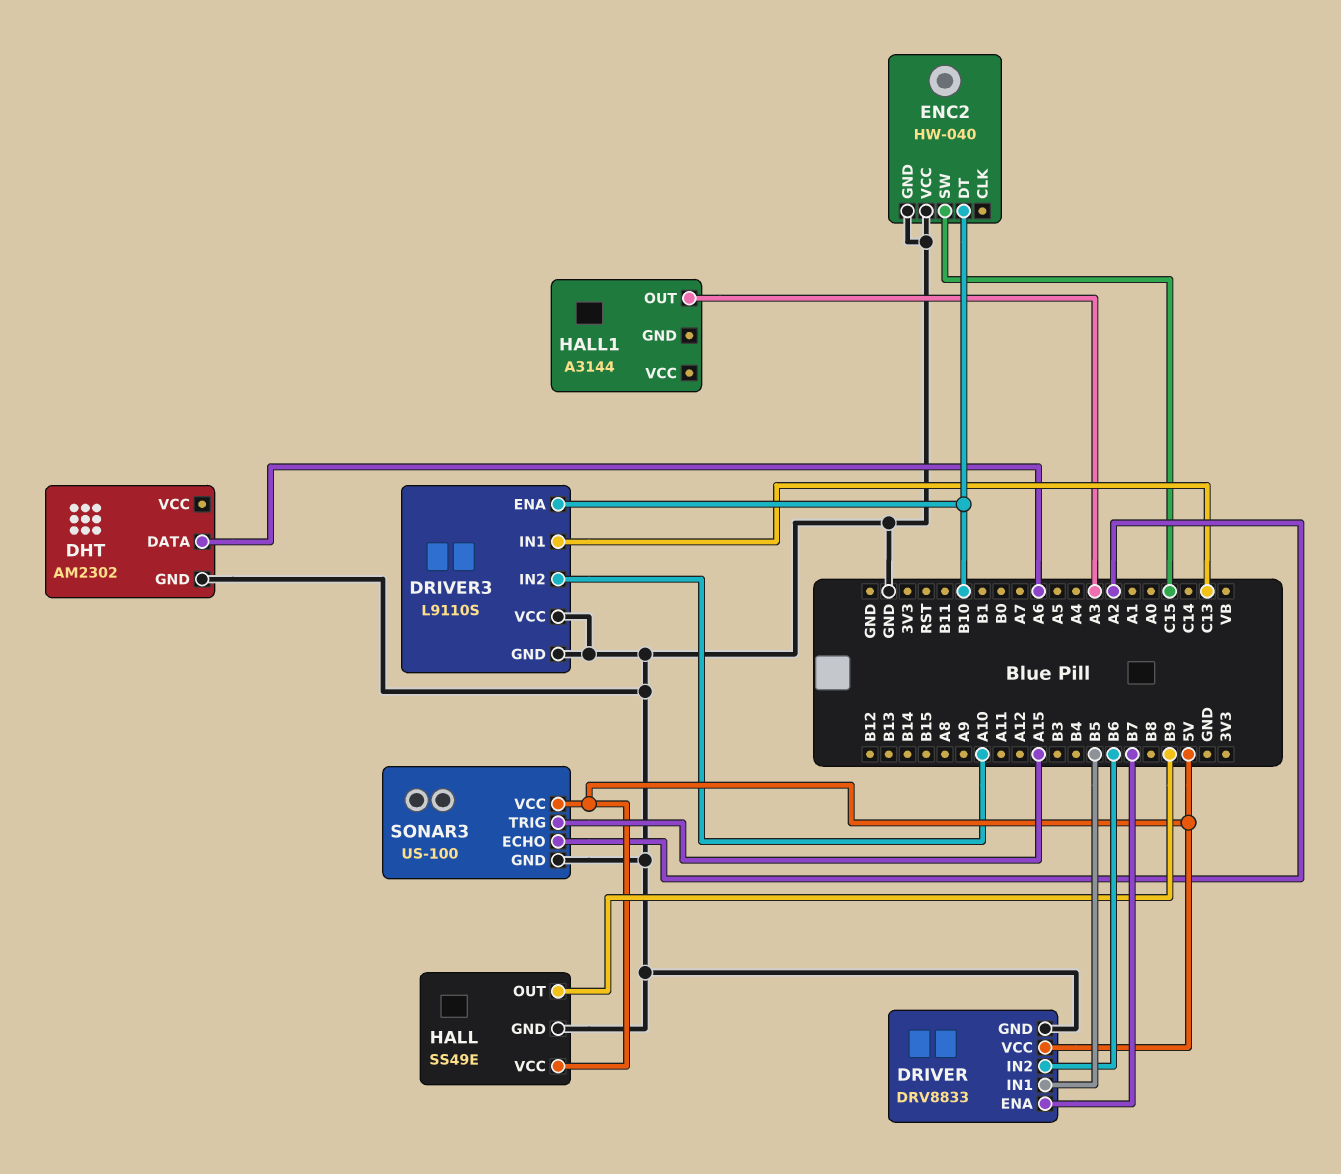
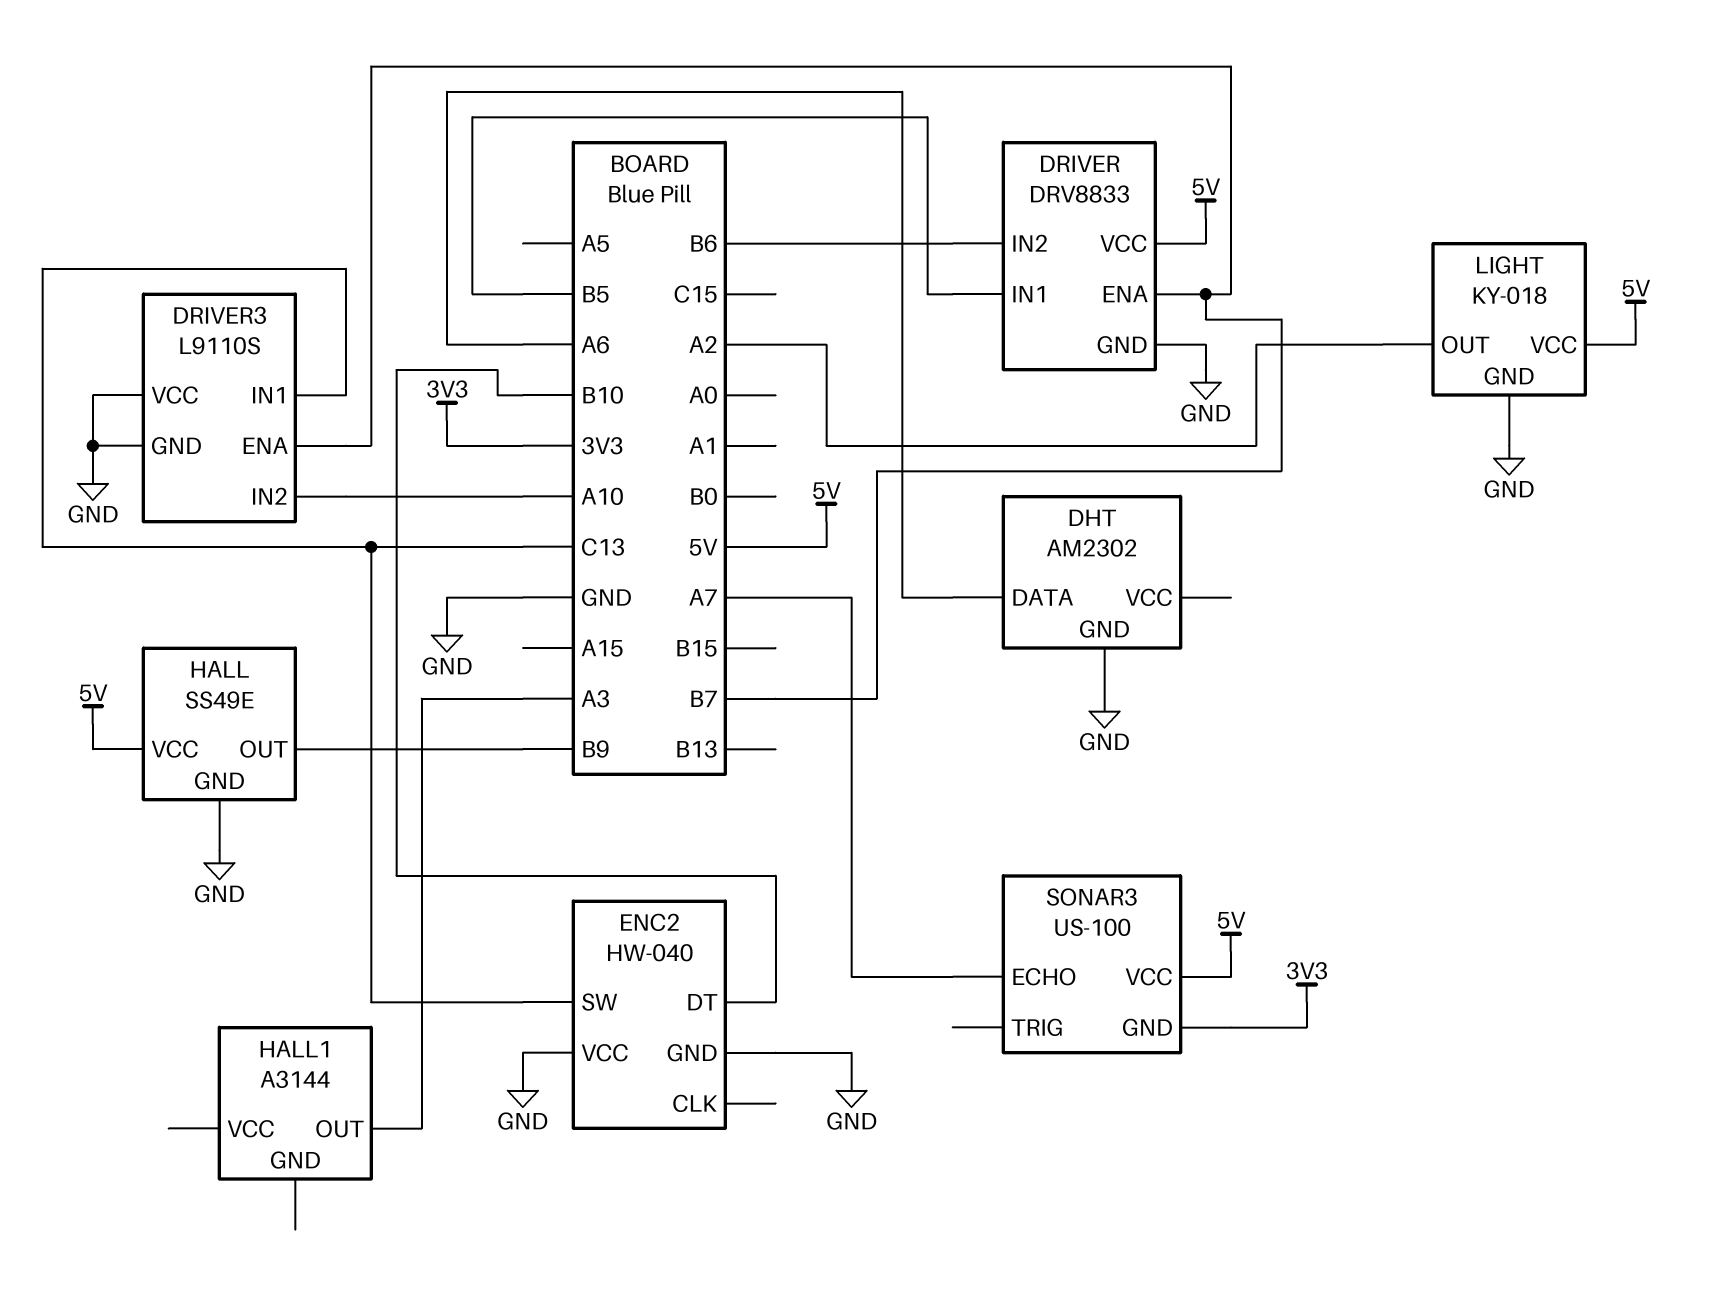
DRIVER3 pin ENA: B10 -> B7
ENC2 pin SW: C15 -> C13
LIGHT: none -> KY-018
LIGHT pin GND: none -> GND
LIGHT pin OUT: none -> A2
LIGHT pin VCC: none -> 5V
SONAR3 pin ECHO: A2 -> A7
SONAR3 pin GND: GND -> 3V3
SONAR3 pin TRIG: A15 -> none

